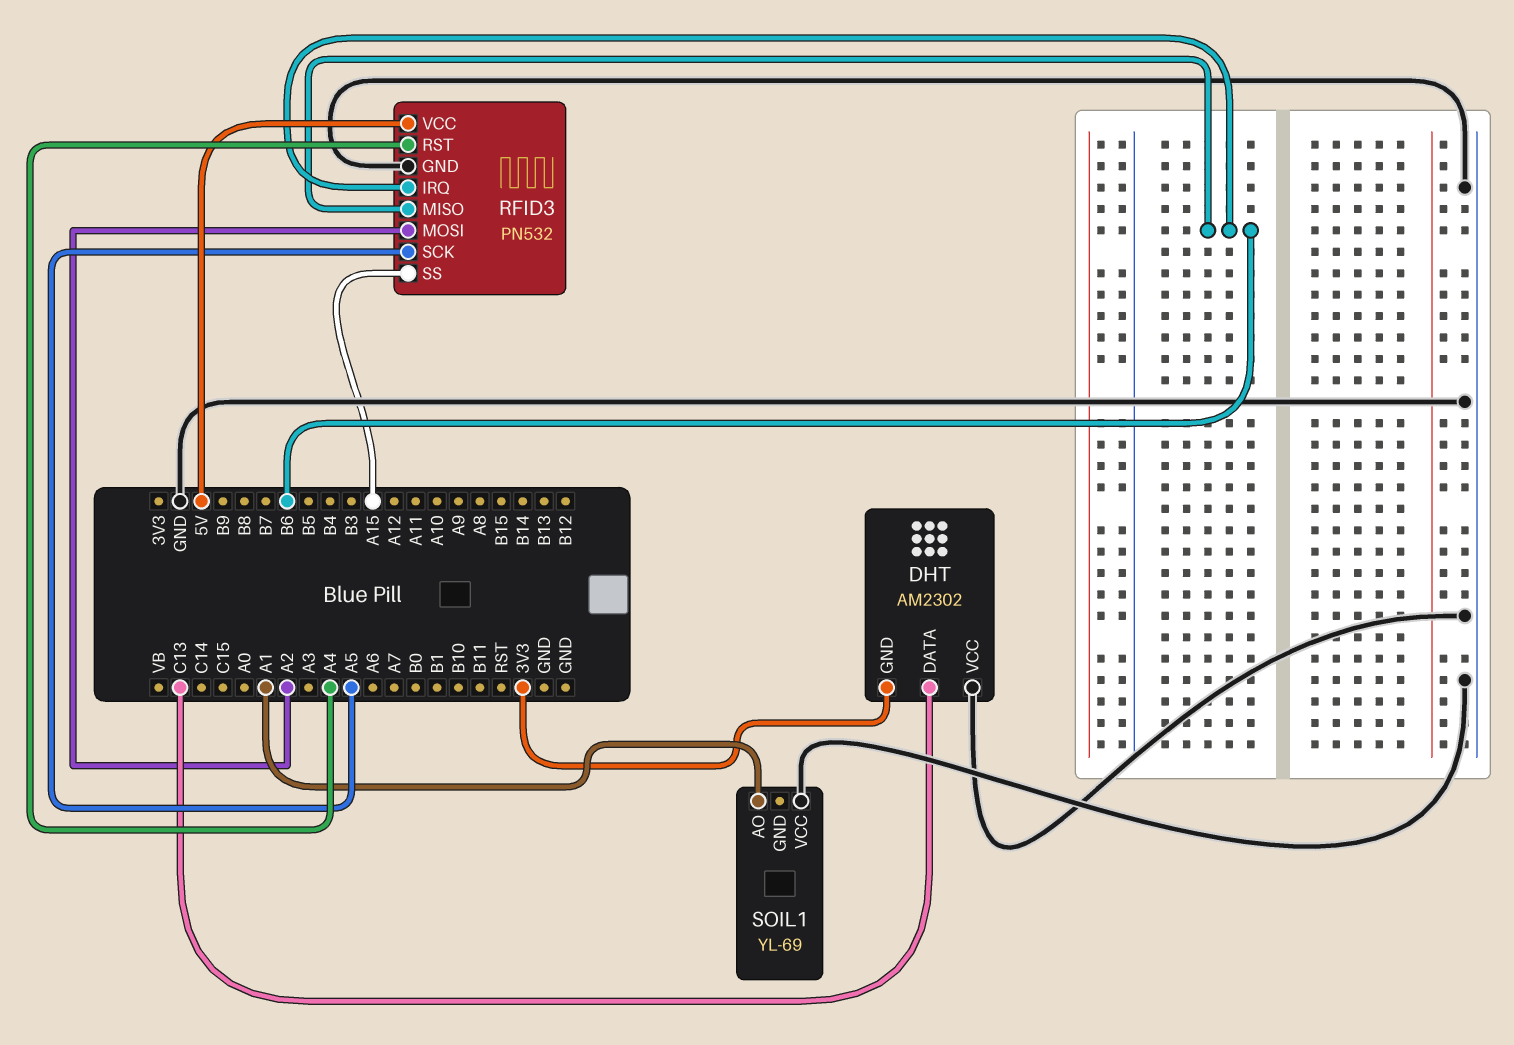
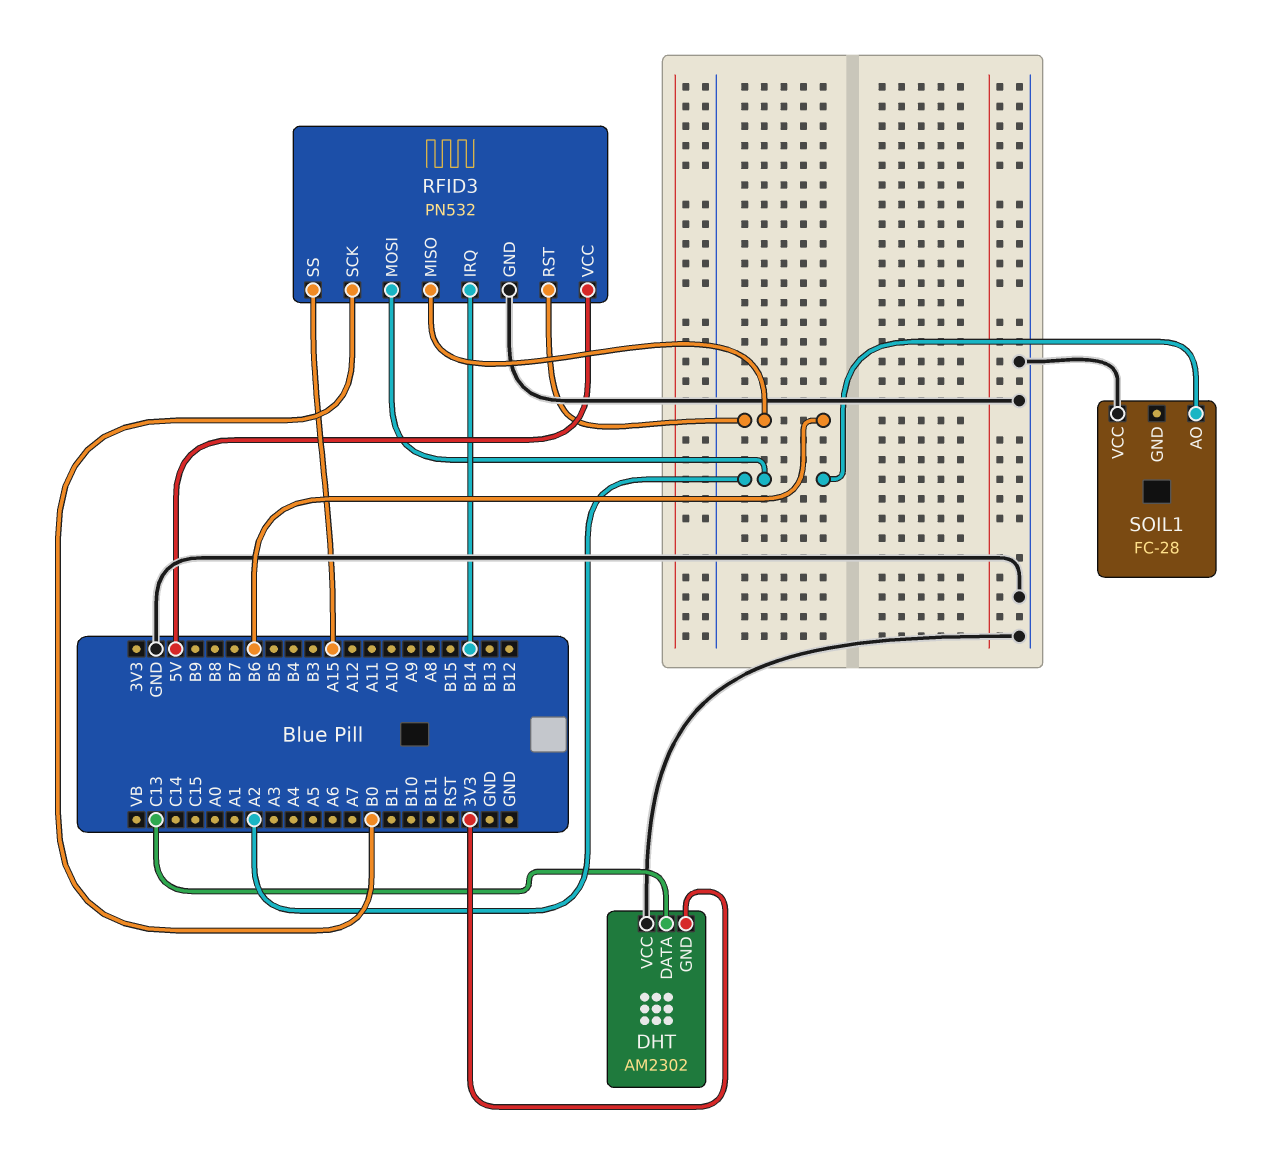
RFID3 pin IRQ: B6 -> B14
RFID3 pin RST: A4 -> B6
RFID3 pin SCK: A5 -> B0
SOIL1: YL-69 -> FC-28
SOIL1 pin AO: A1 -> A2

